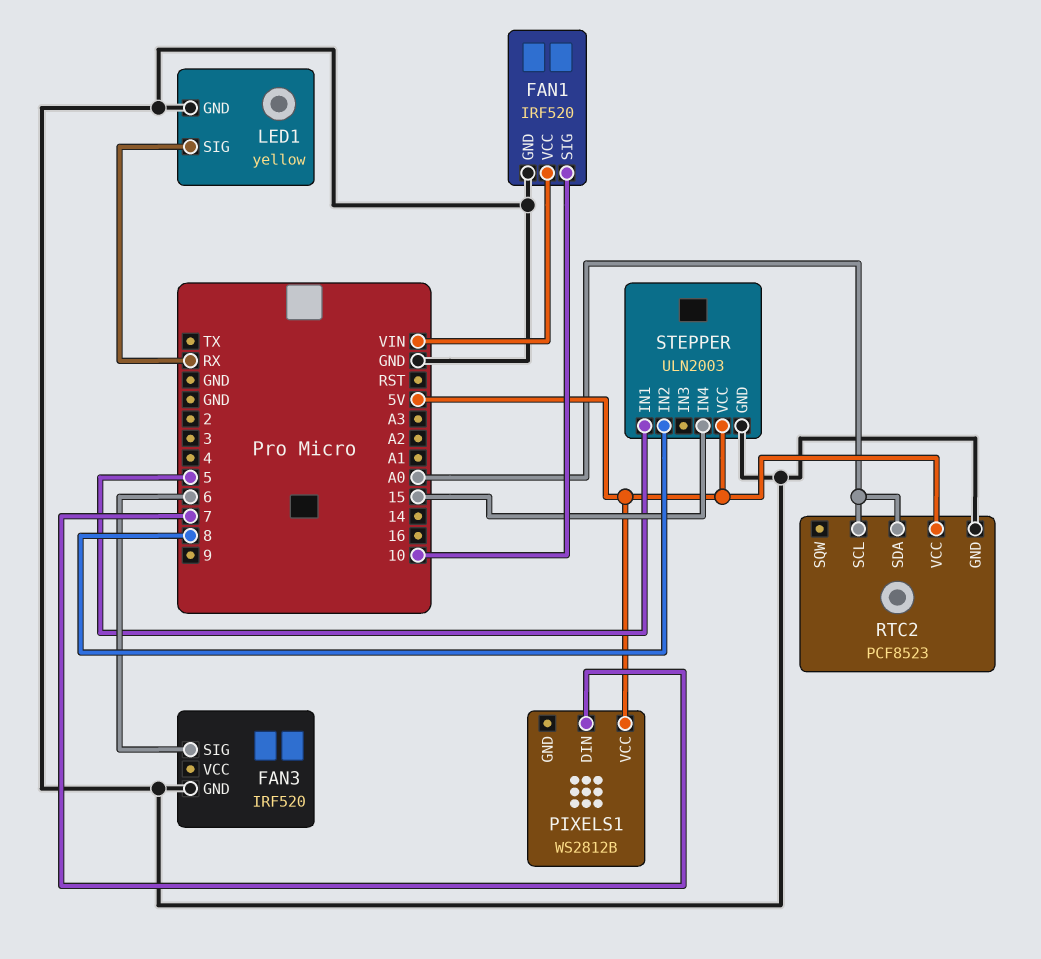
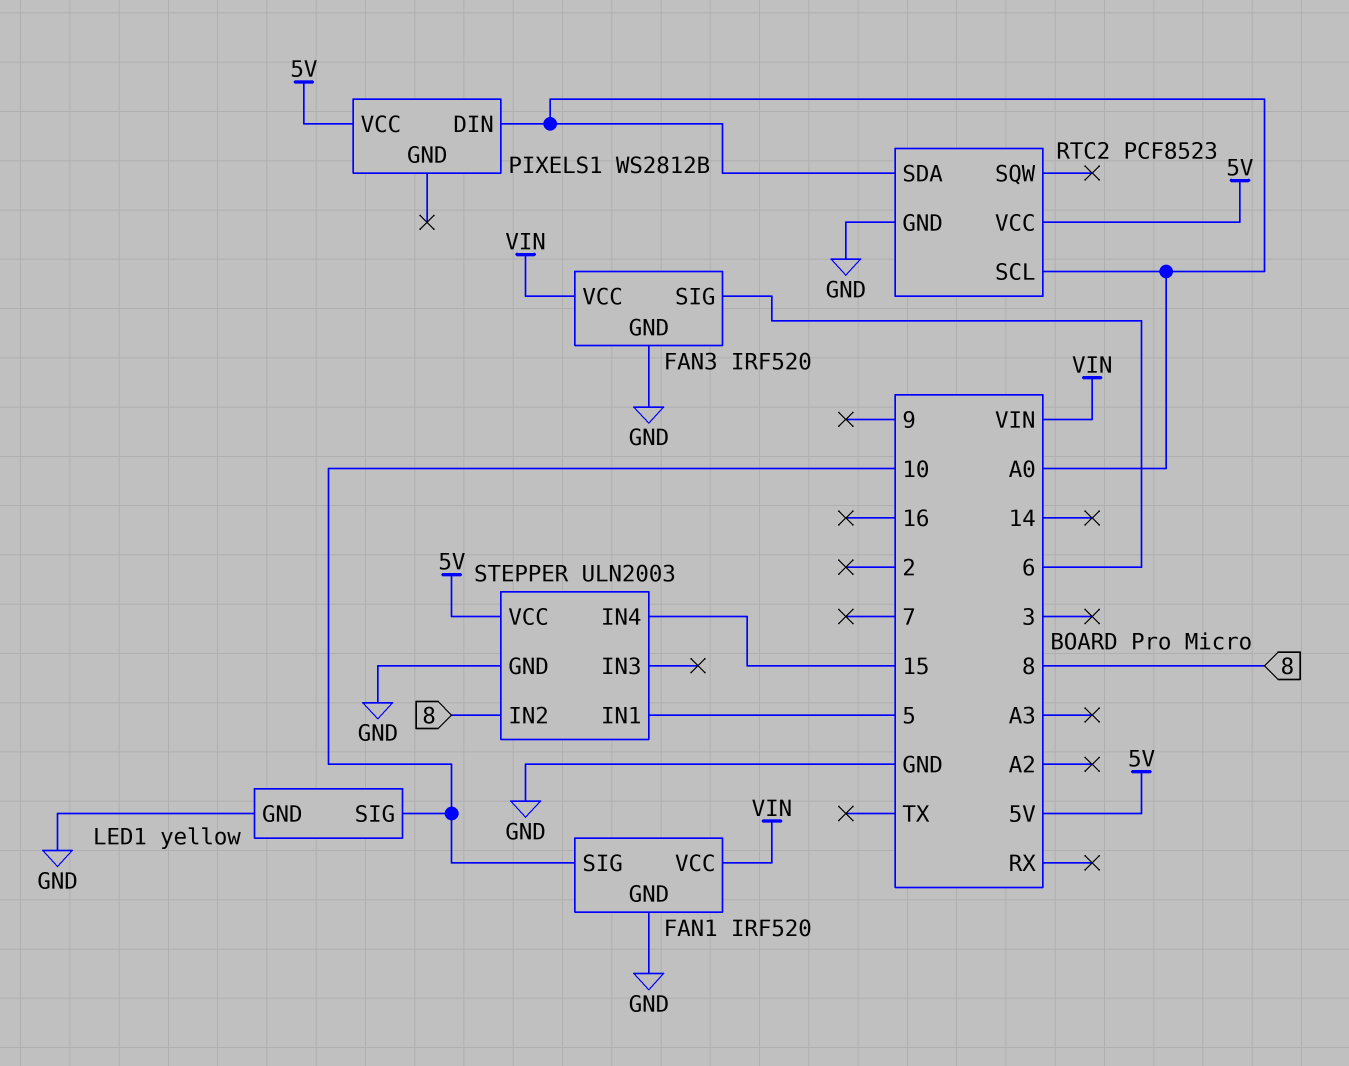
FAN3 pin VCC: none -> VIN
LED1 pin SIG: RX -> 10
PIXELS1 pin DIN: 7 -> A0

